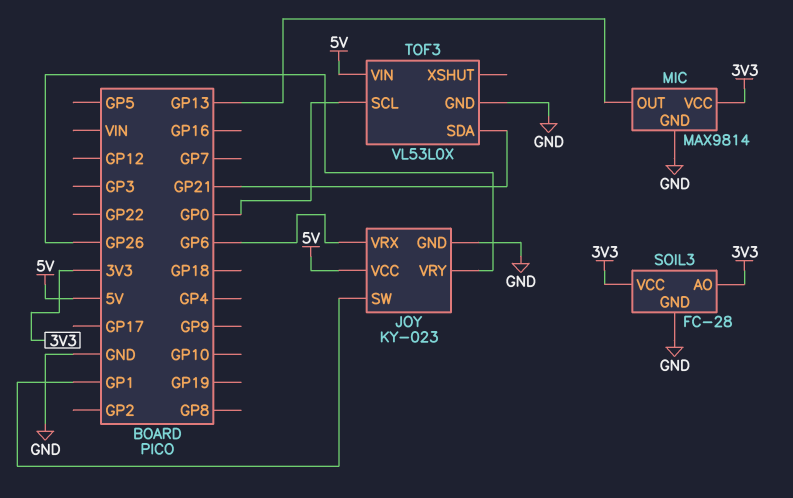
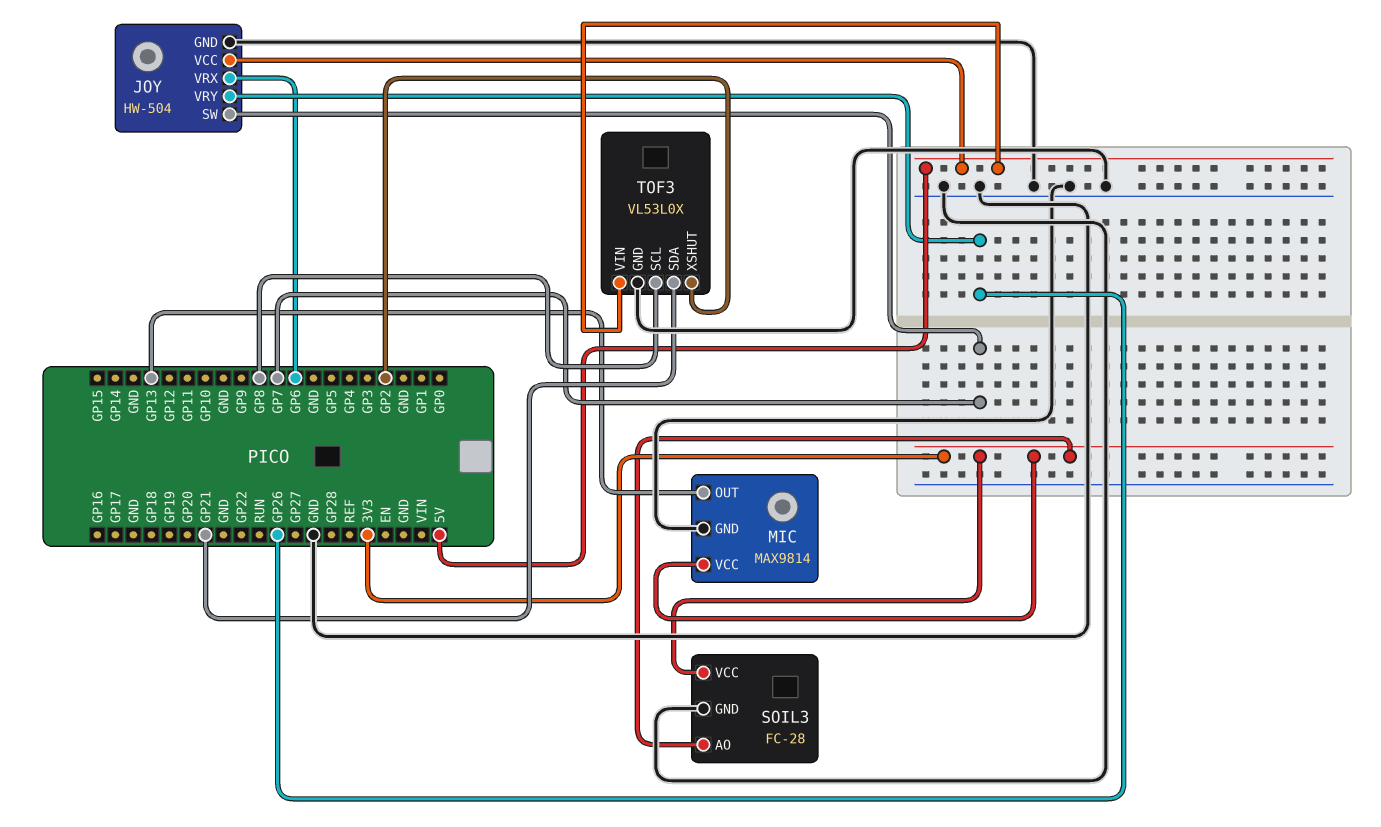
JOY: KY-023 -> HW-504
JOY pin SW: GP1 -> GP7
TOF3 pin SCL: GP0 -> GP8
TOF3 pin XSHUT: none -> GP2

